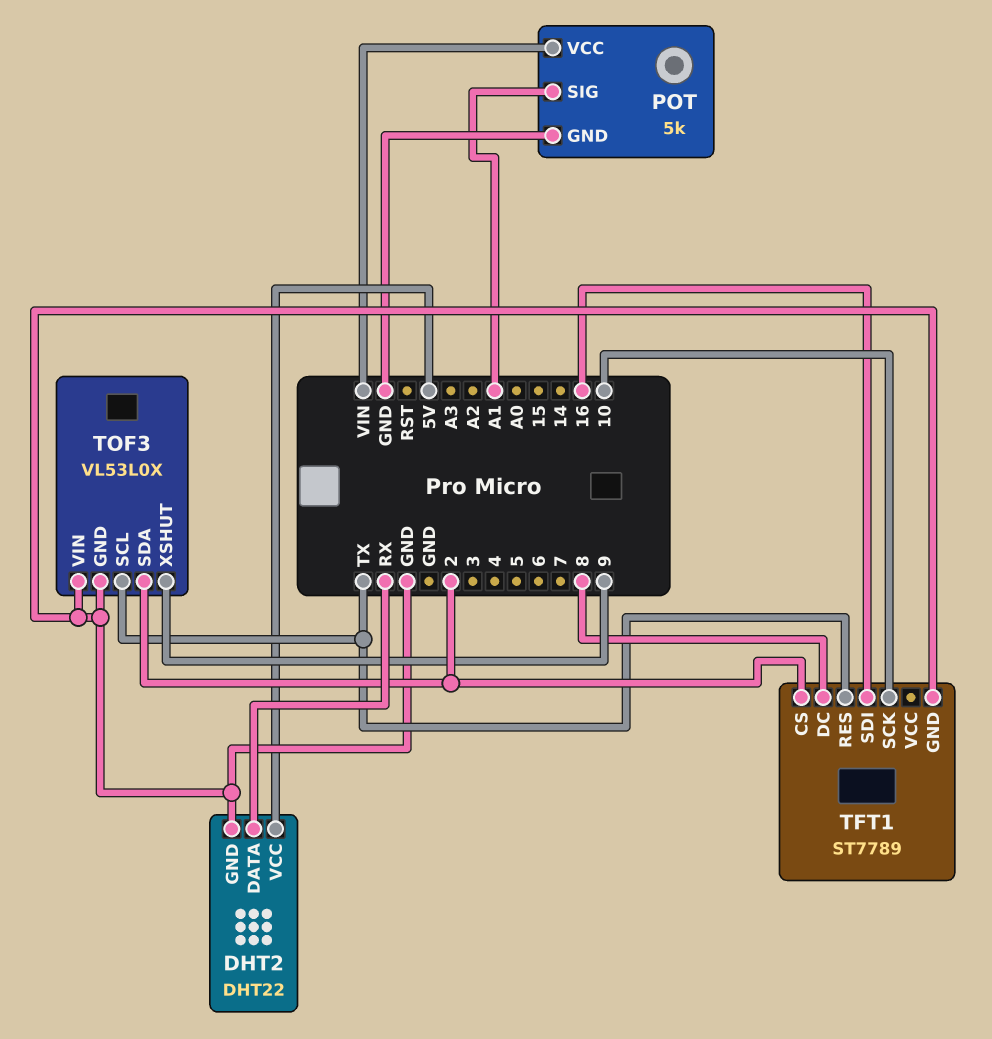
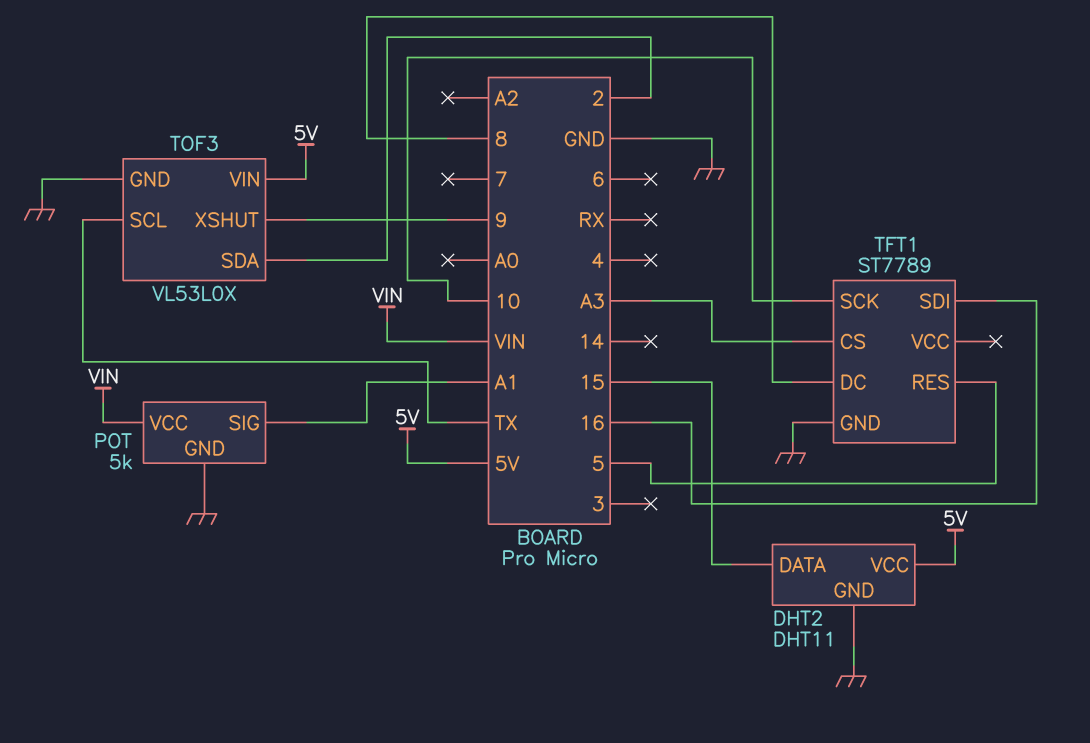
DHT2: DHT22 -> DHT11
DHT2 pin DATA: RX -> 15
TFT1 pin CS: 2 -> A3
TFT1 pin RES: TX -> 5
TOF3 pin VIN: GND -> 5V

